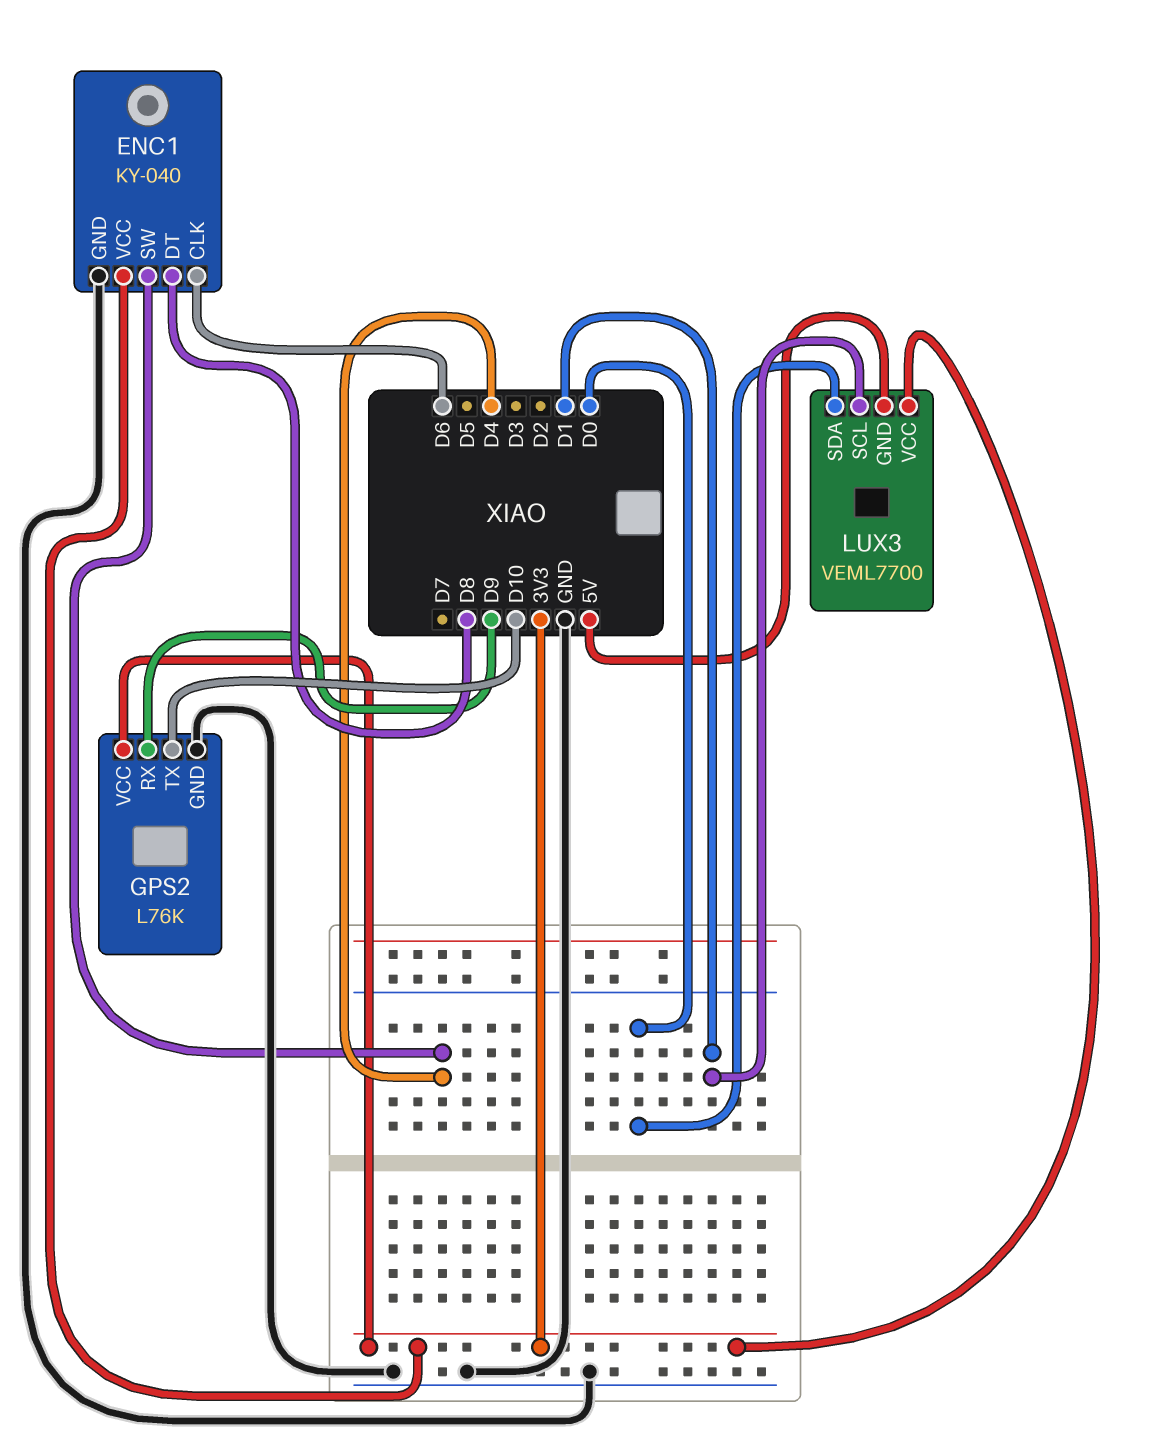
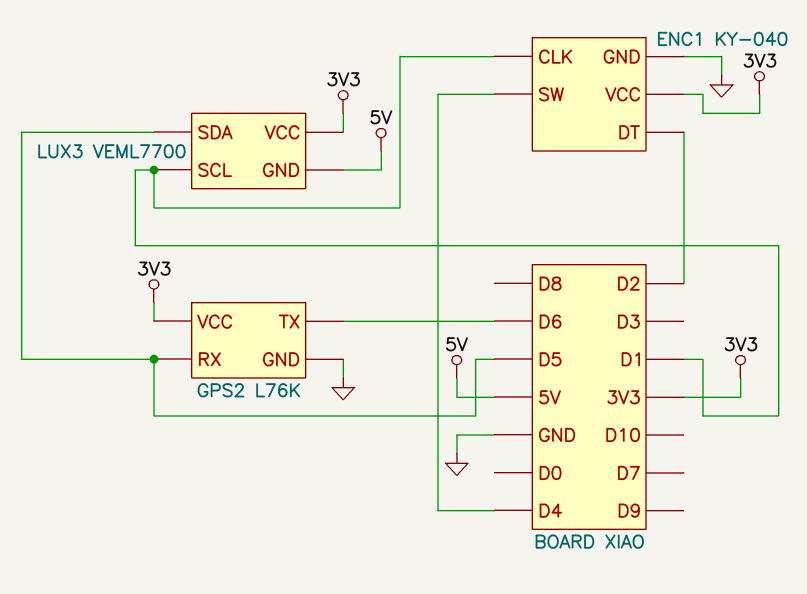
ENC1 pin CLK: D6 -> D1
ENC1 pin DT: D8 -> D2
GPS2 pin RX: D9 -> D5
GPS2 pin TX: D10 -> D6
LUX3 pin SDA: D0 -> D5

